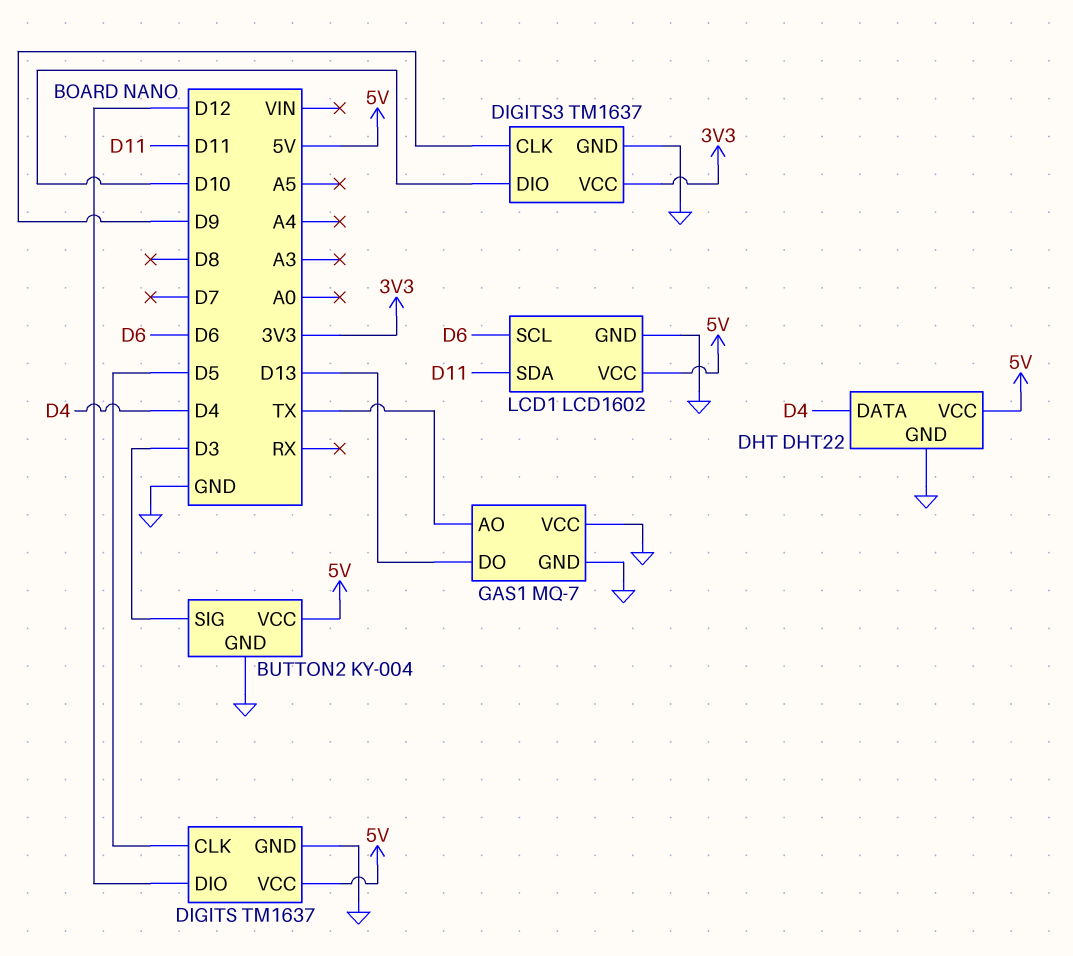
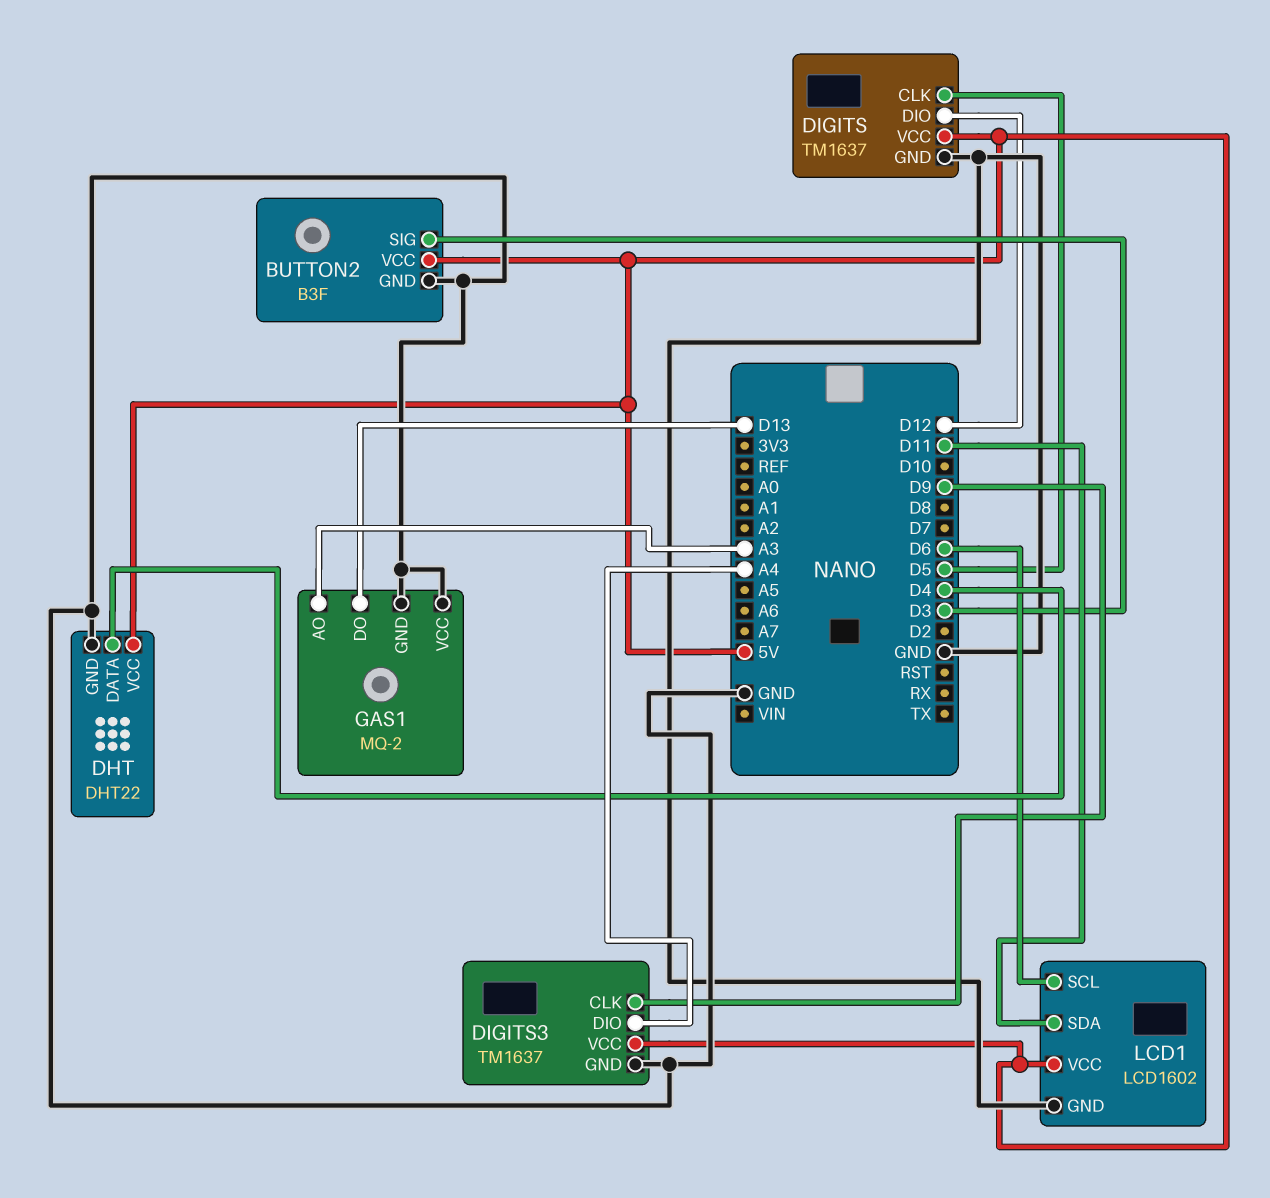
BUTTON2: KY-004 -> B3F
DIGITS3 pin DIO: D10 -> A4
DIGITS3 pin VCC: 3V3 -> 5V
GAS1: MQ-7 -> MQ-2
GAS1 pin AO: TX -> A3

